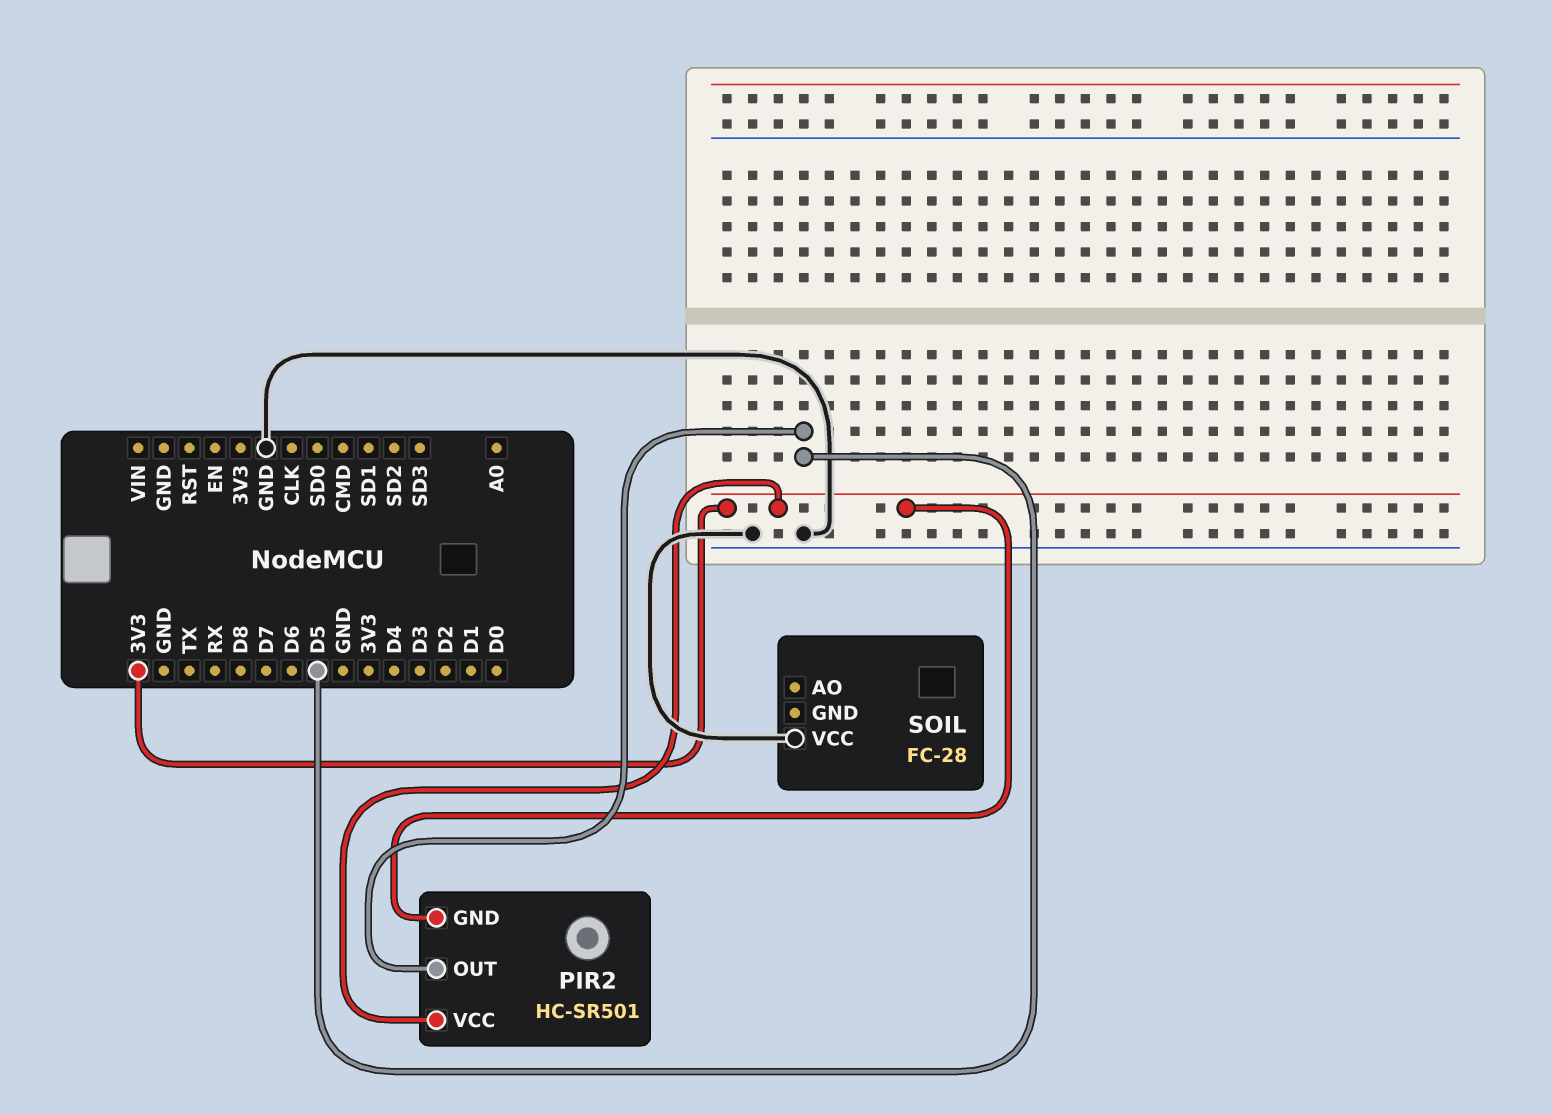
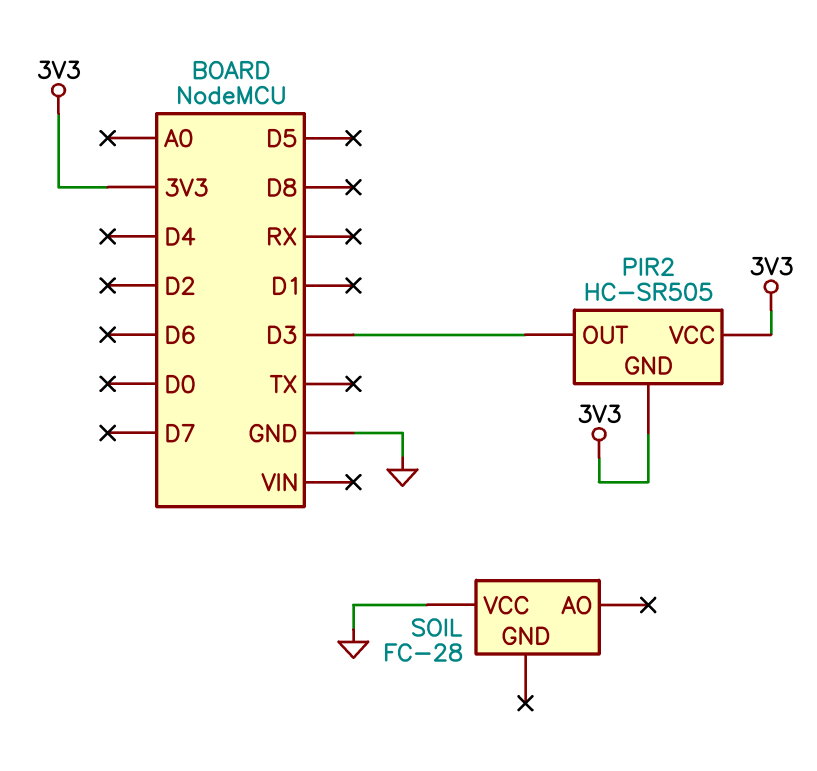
PIR2: HC-SR501 -> HC-SR505
PIR2 pin OUT: D5 -> D3

